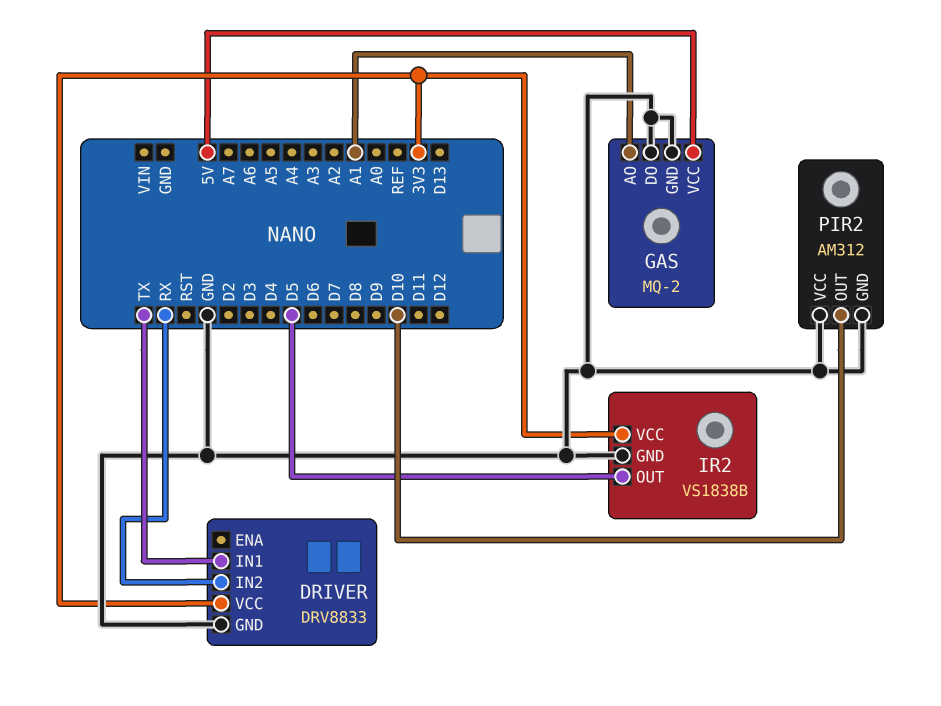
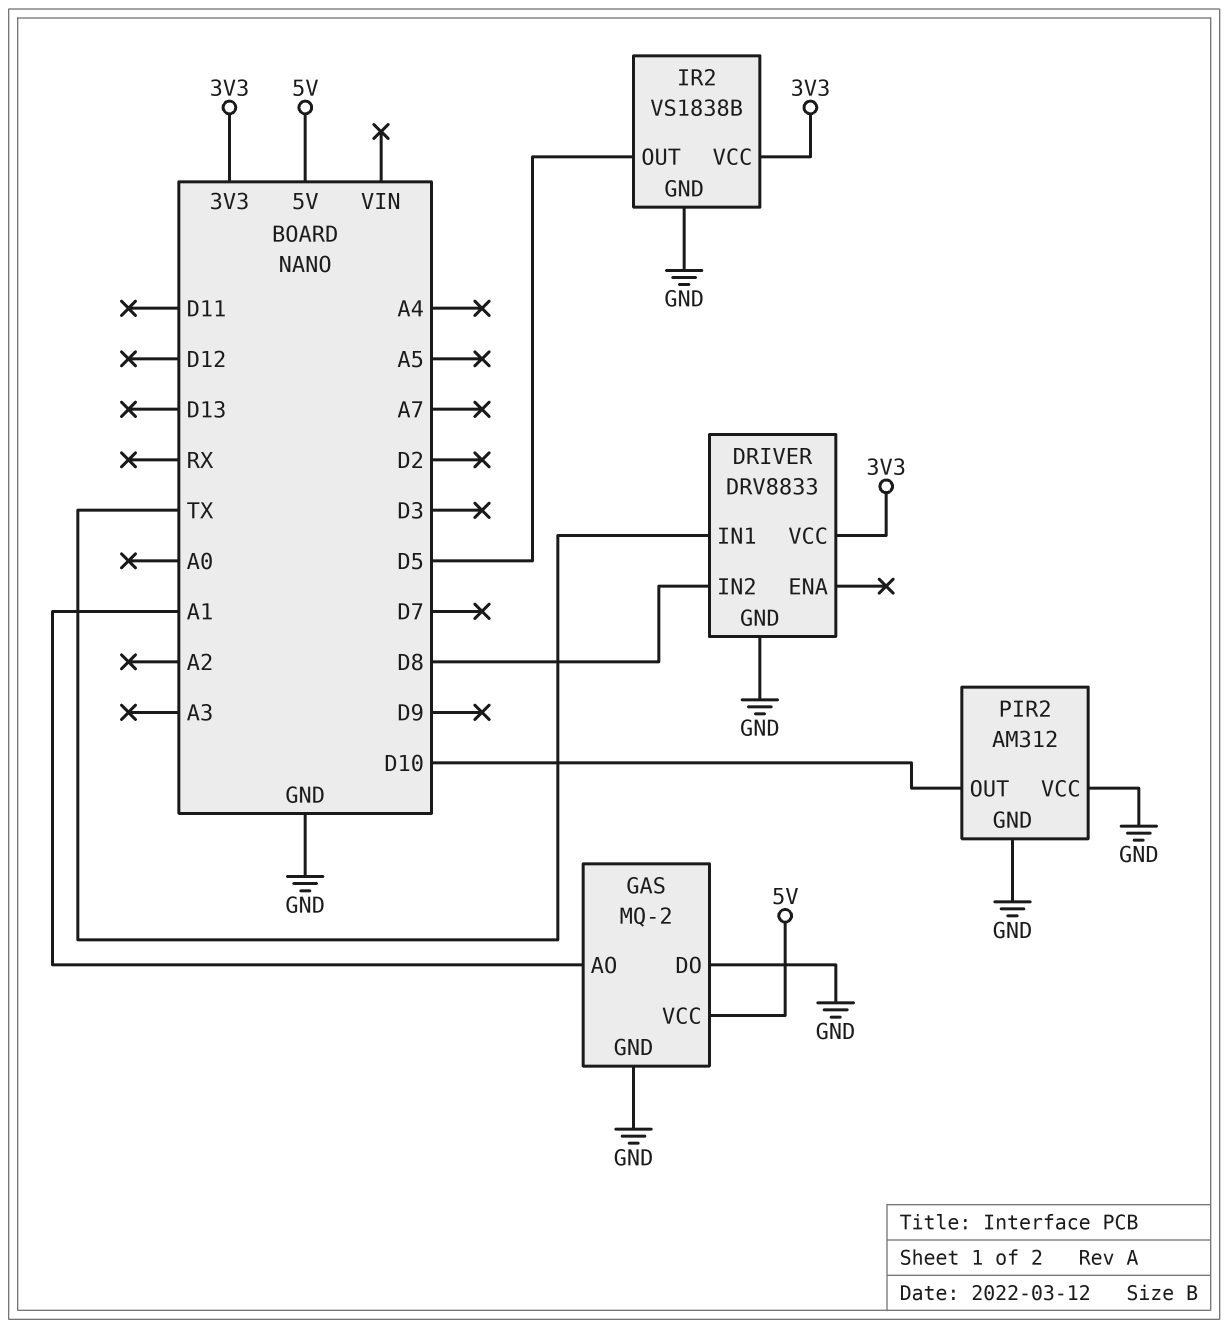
DRIVER pin IN2: RX -> D8

